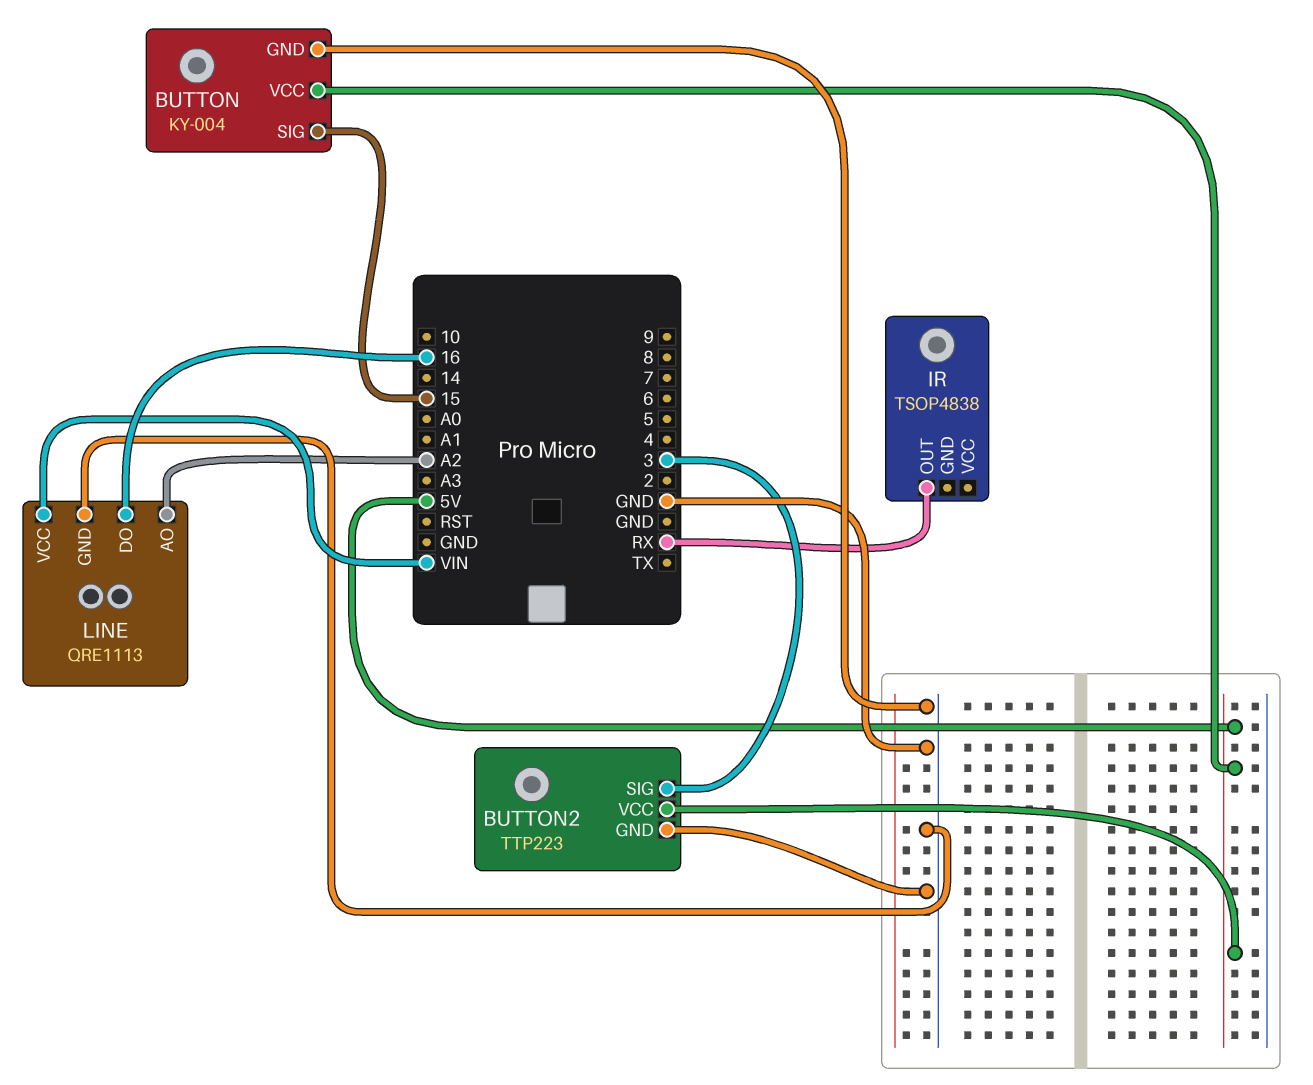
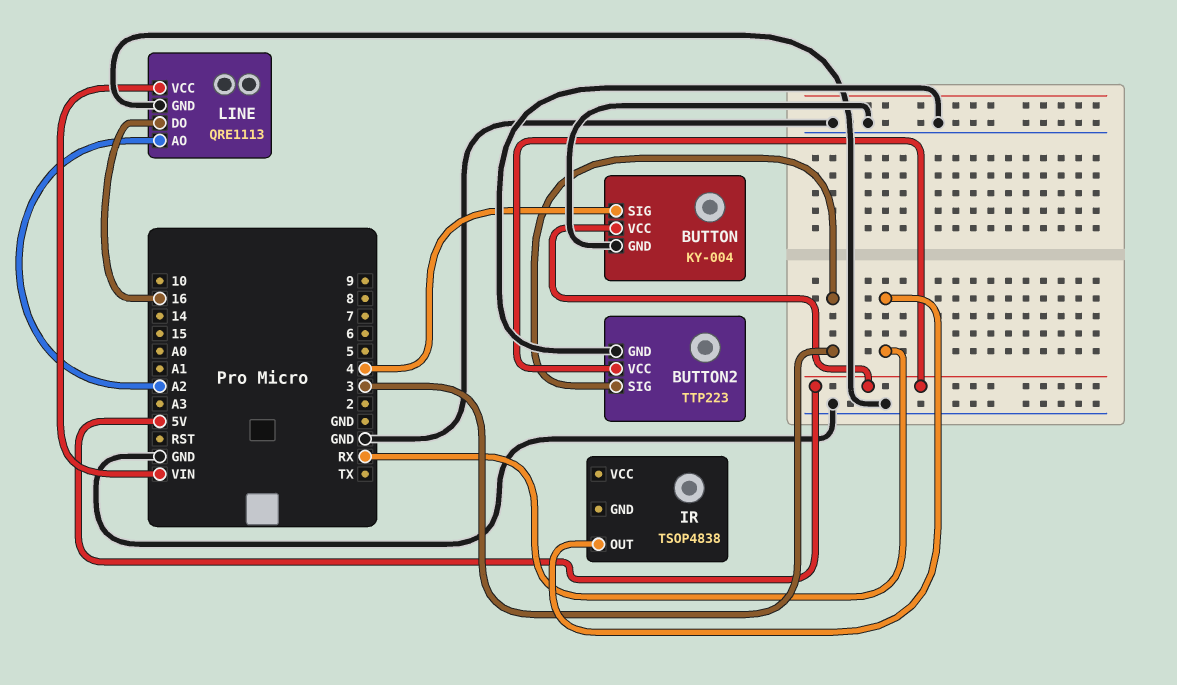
BUTTON pin SIG: 15 -> 4

